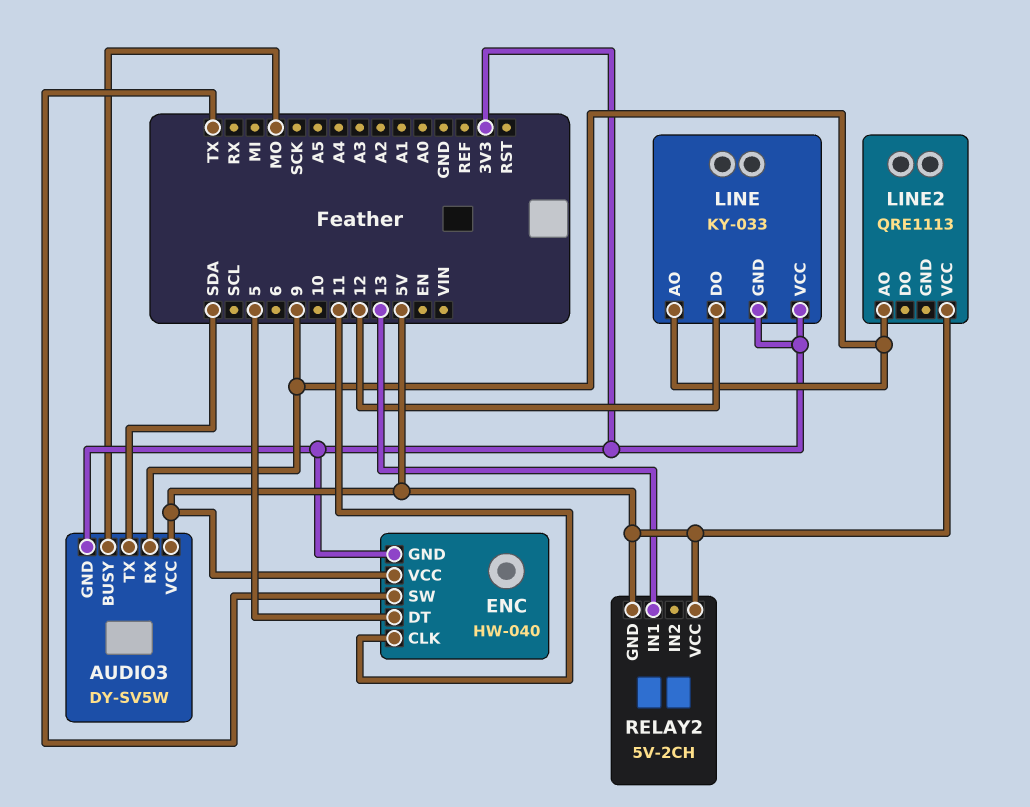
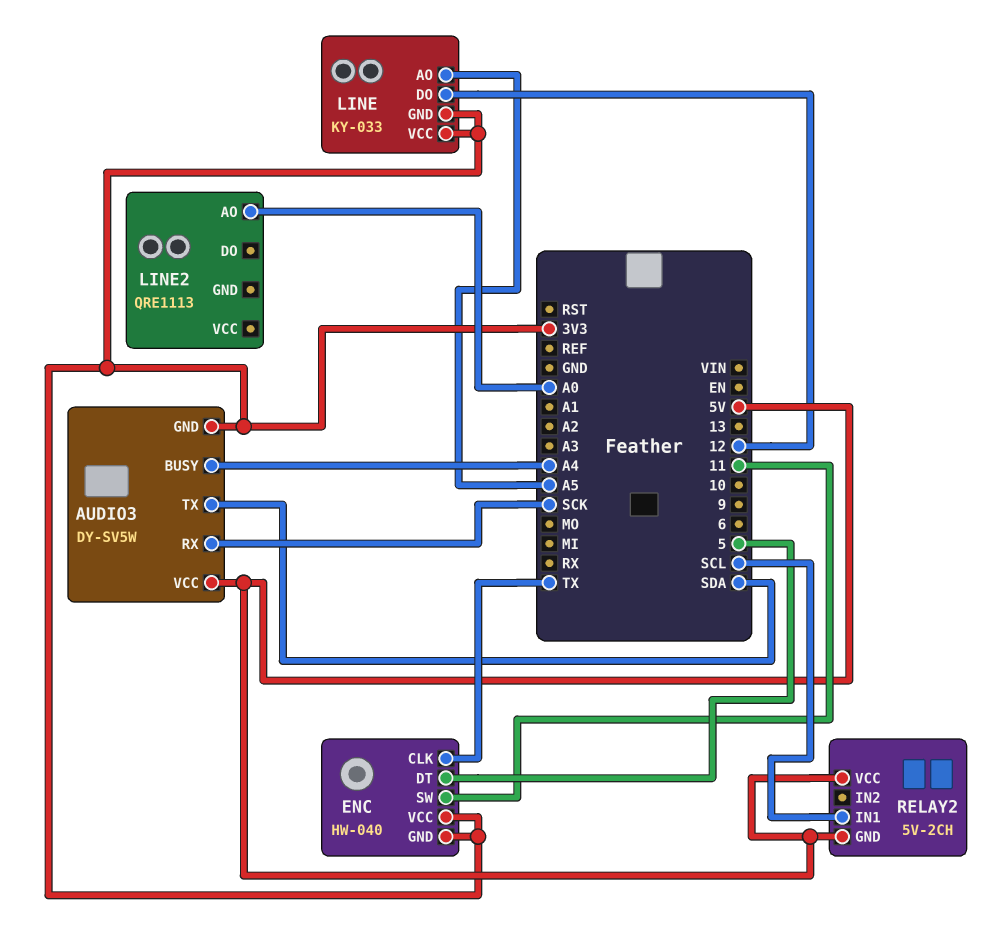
AUDIO3 pin BUSY: MO -> A4
AUDIO3 pin RX: 9 -> SCK
ENC pin CLK: 11 -> TX
ENC pin SW: TX -> 11
ENC pin VCC: 5V -> 3V3
LINE pin AO: 9 -> A5
LINE2 pin AO: 9 -> A0
LINE2 pin VCC: 5V -> none
RELAY2 pin IN1: 13 -> SCL

